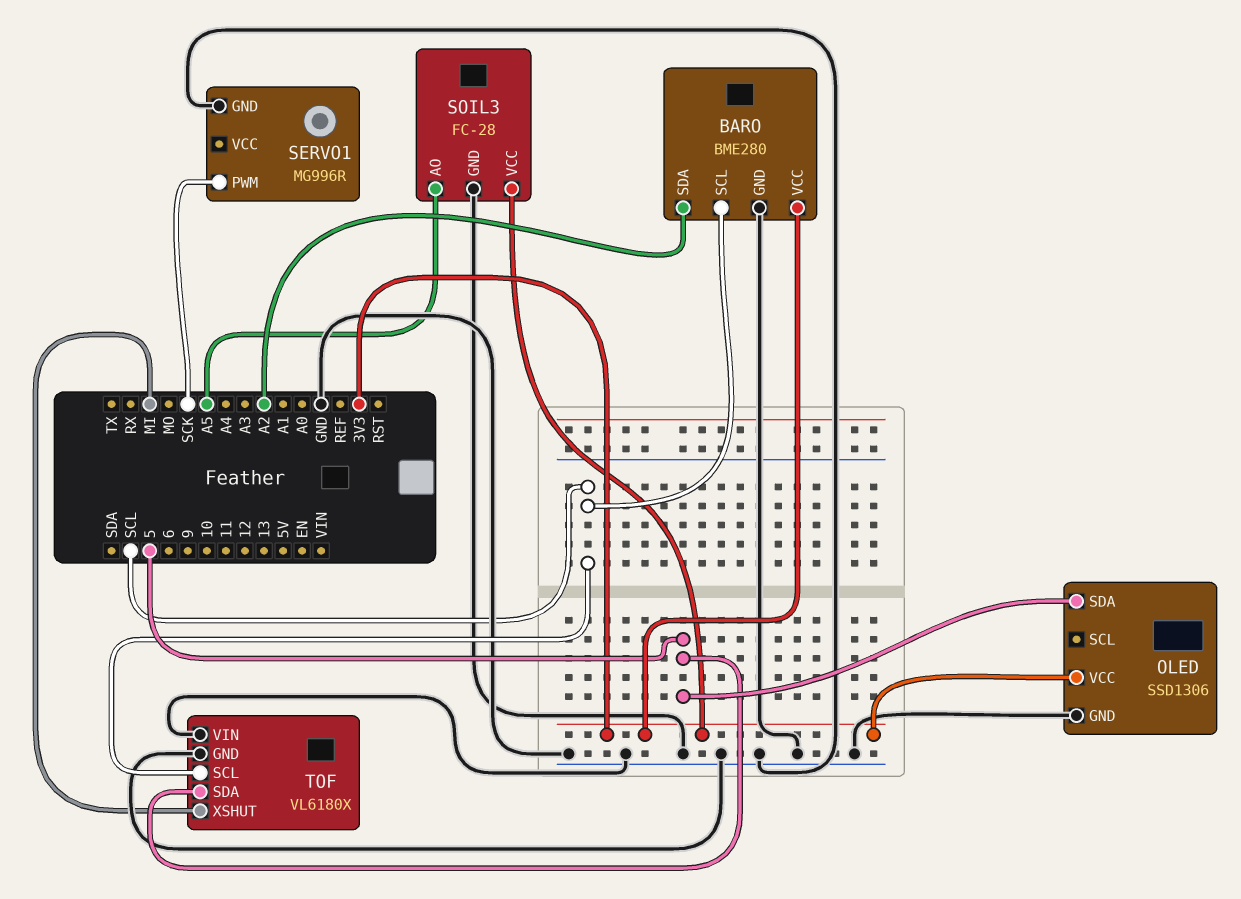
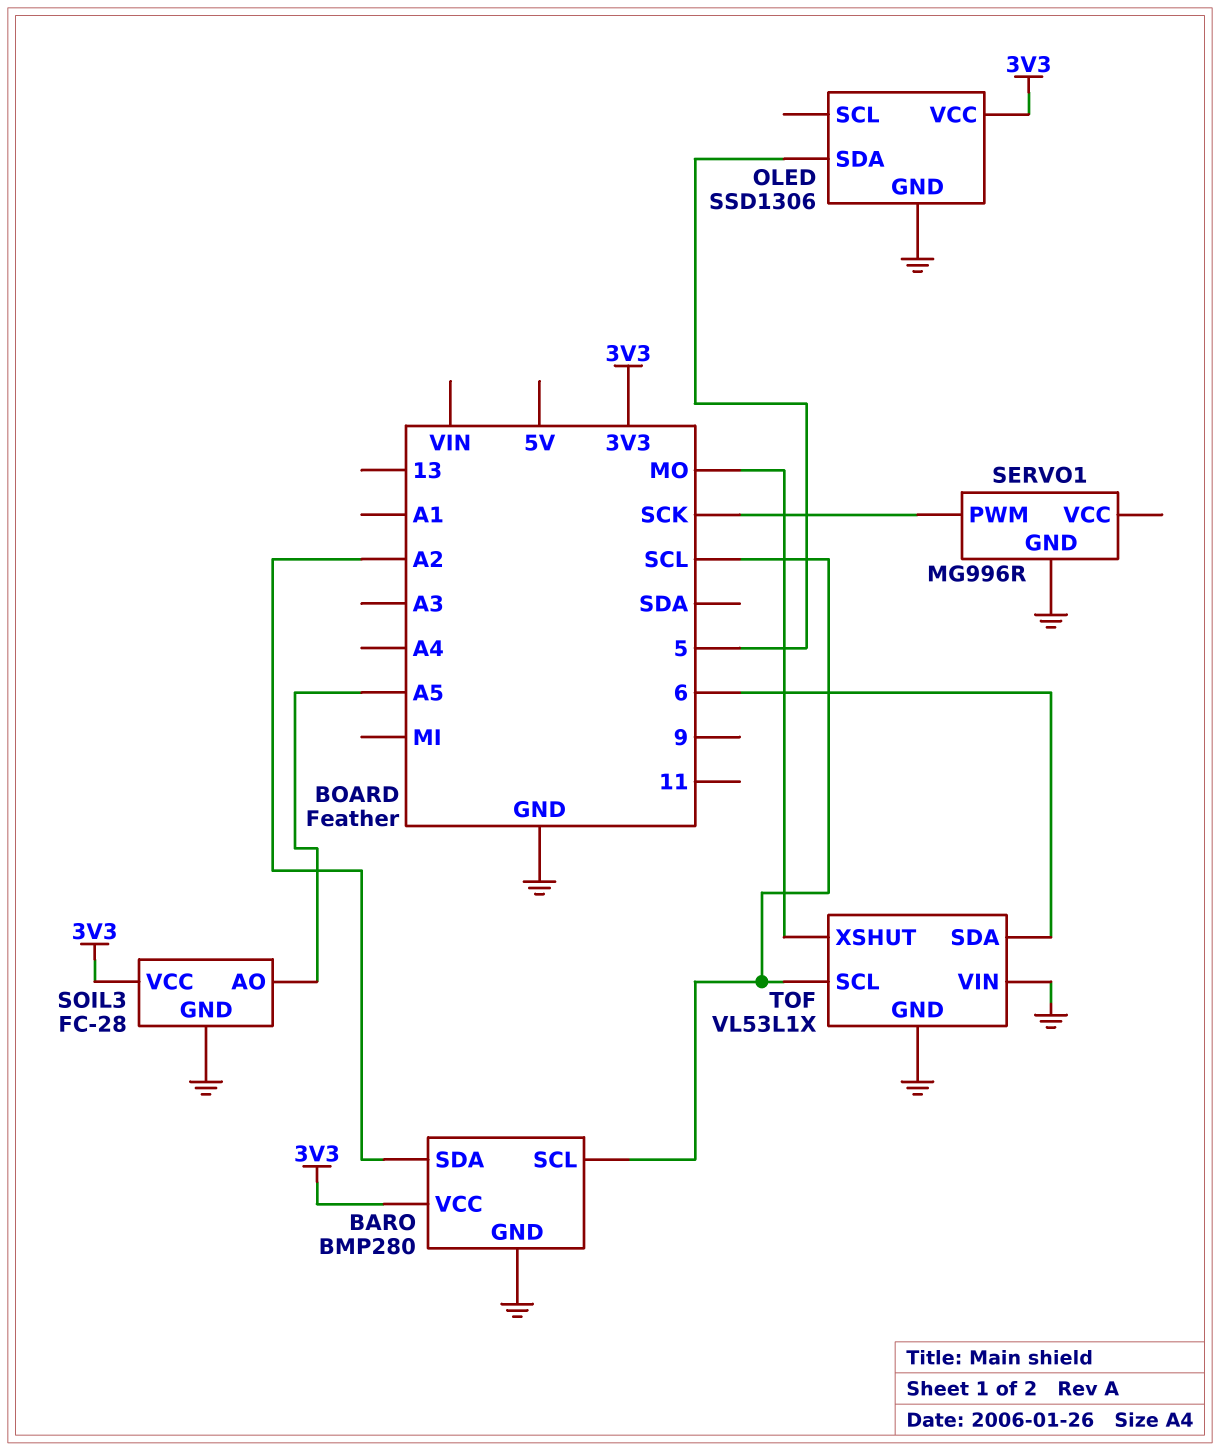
BARO: BME280 -> BMP280
TOF: VL6180X -> VL53L1X
TOF pin SDA: 5 -> 6
TOF pin XSHUT: MI -> MO

